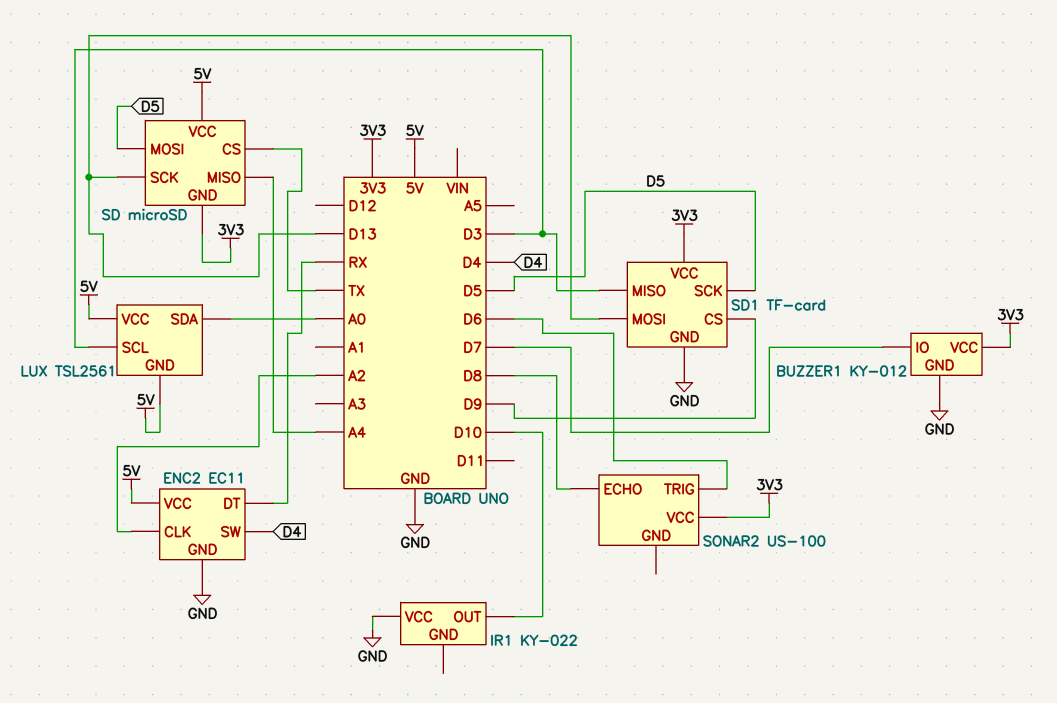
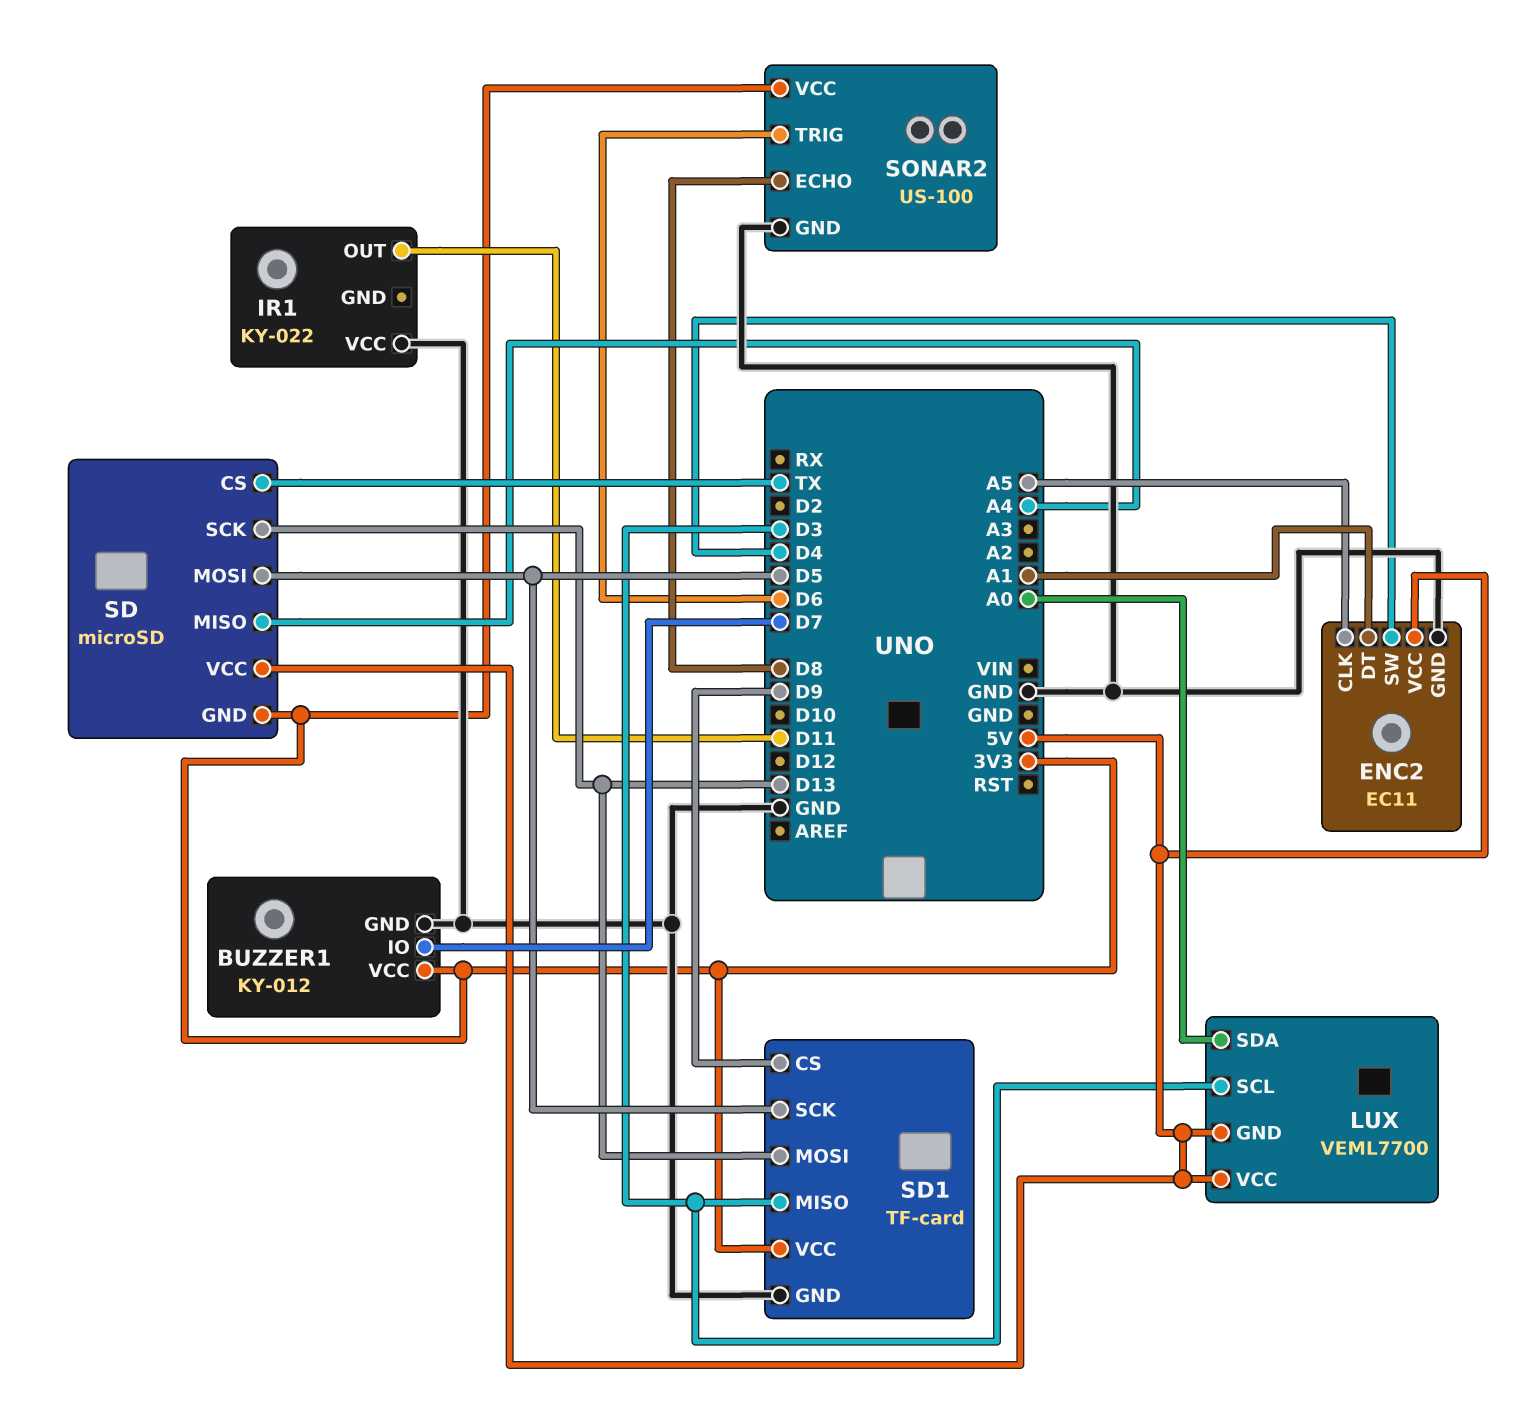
ENC2 pin CLK: A2 -> A5
ENC2 pin DT: RX -> A1
IR1 pin OUT: D10 -> D11
LUX: TSL2561 -> VEML7700
SONAR2 pin GND: none -> GND

